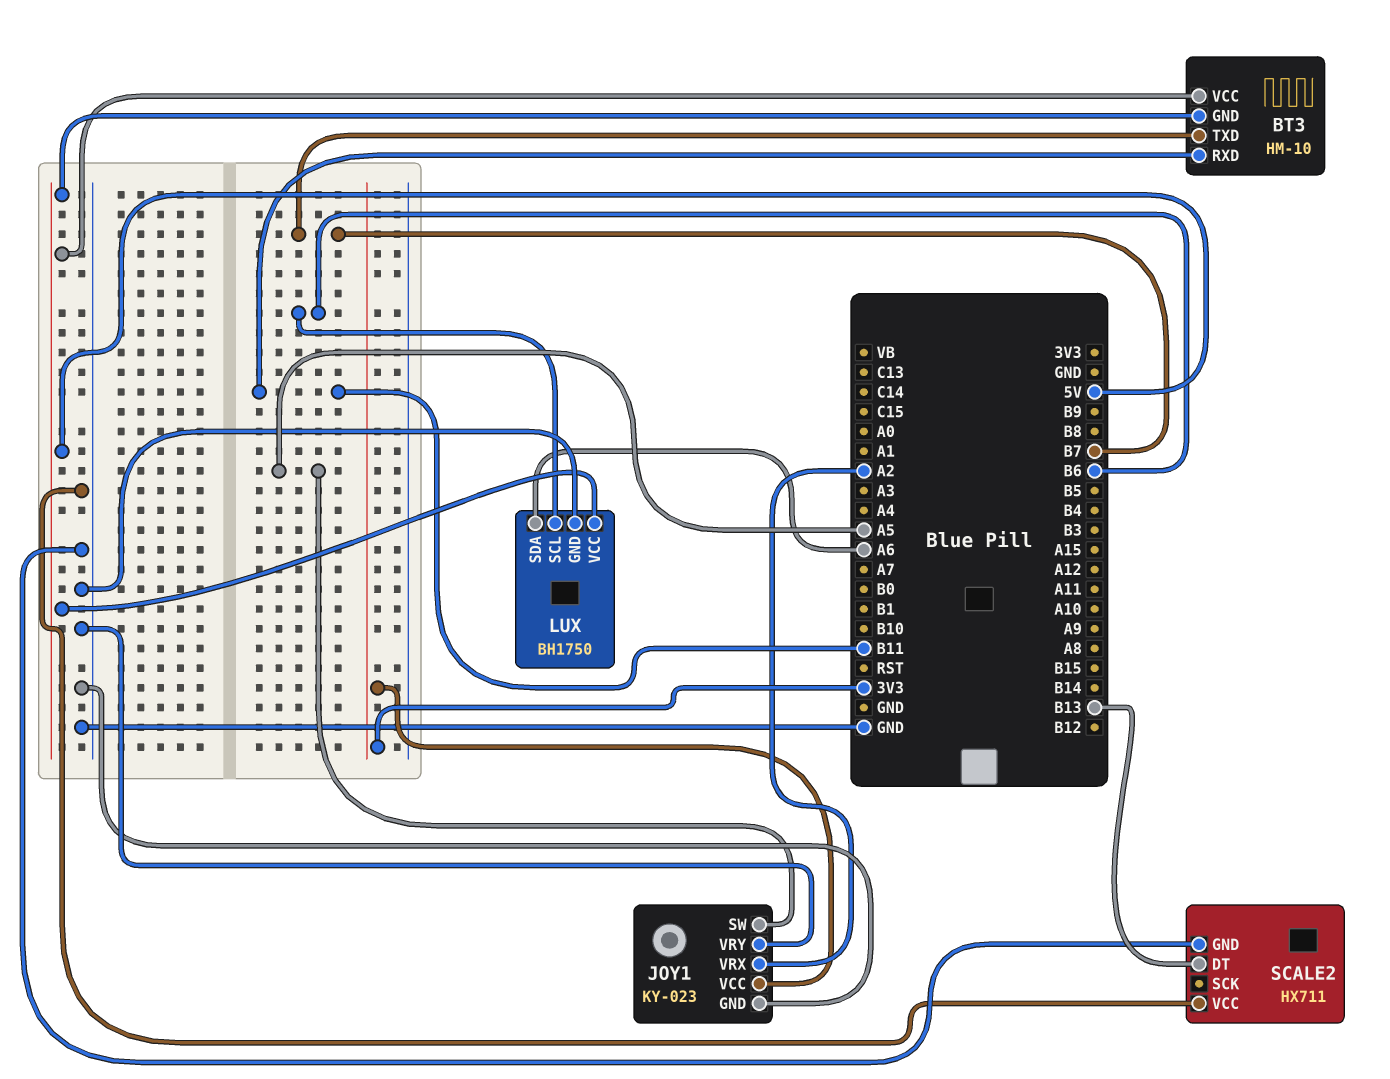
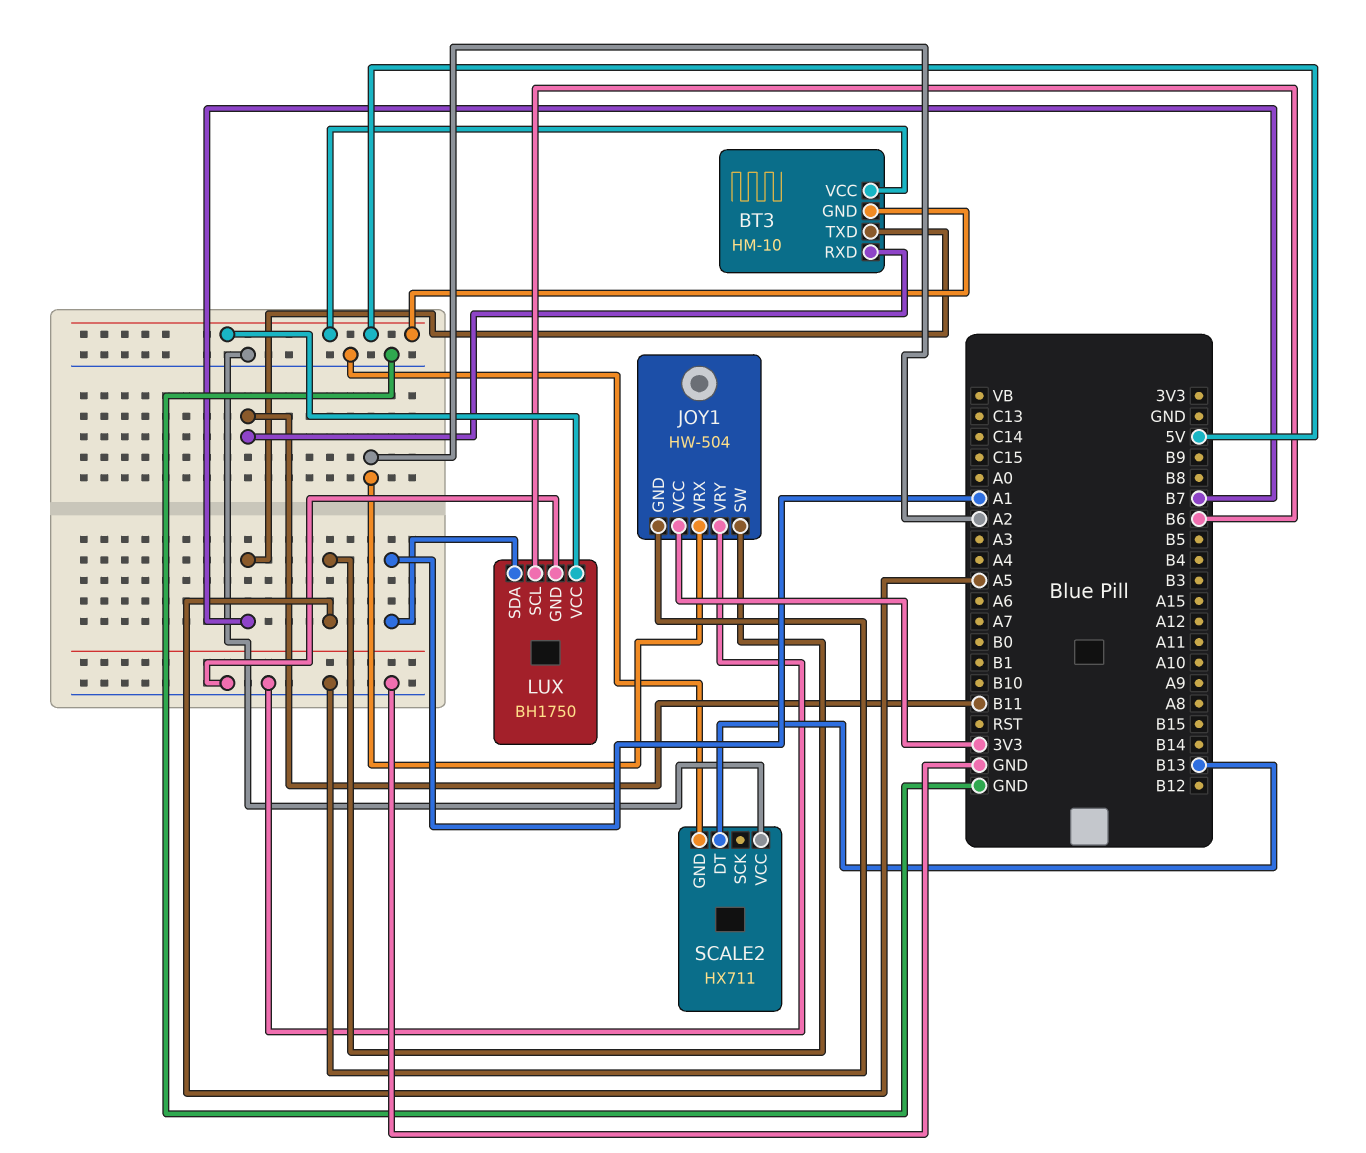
JOY1: KY-023 -> HW-504
LUX pin SDA: A6 -> A1

